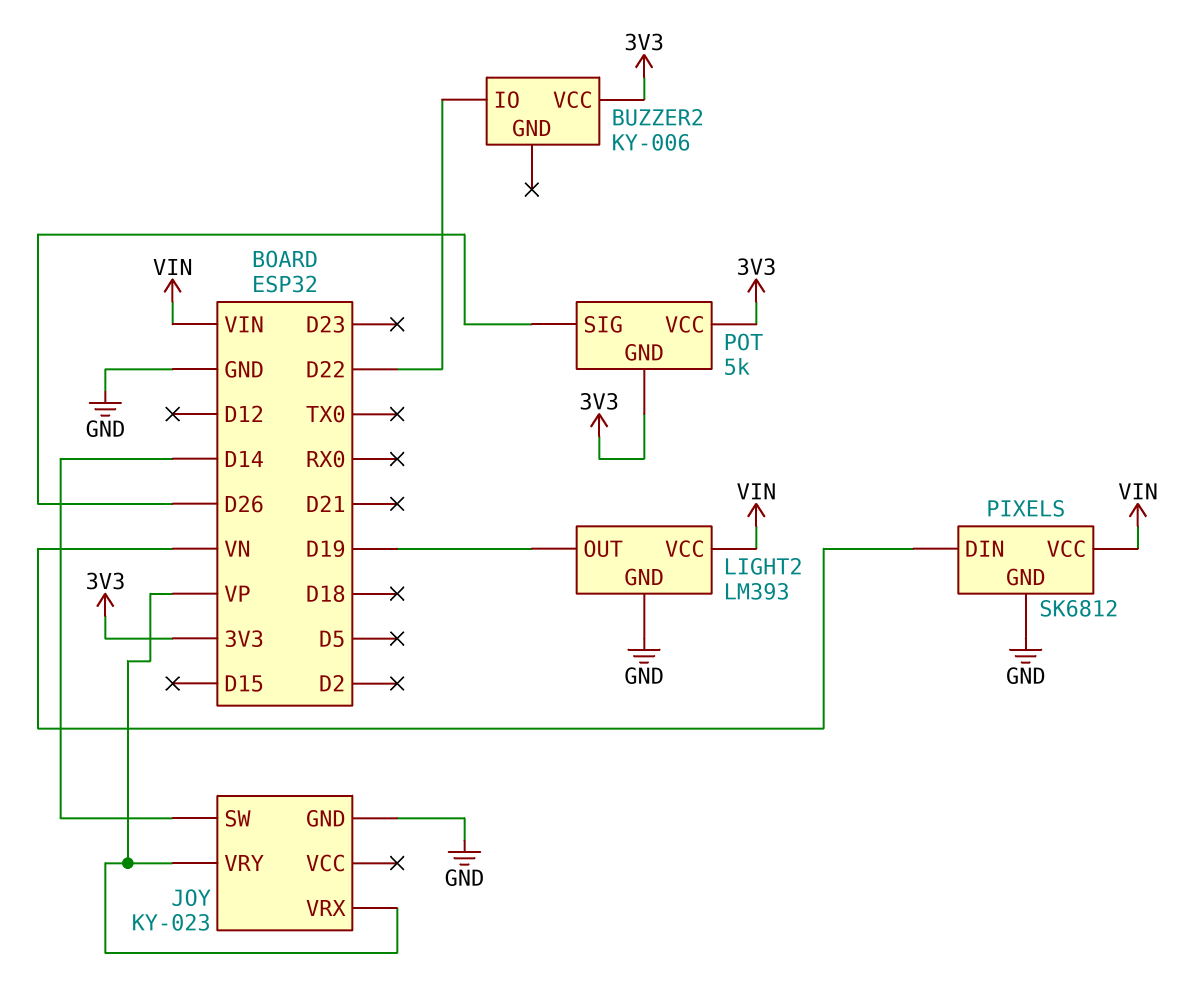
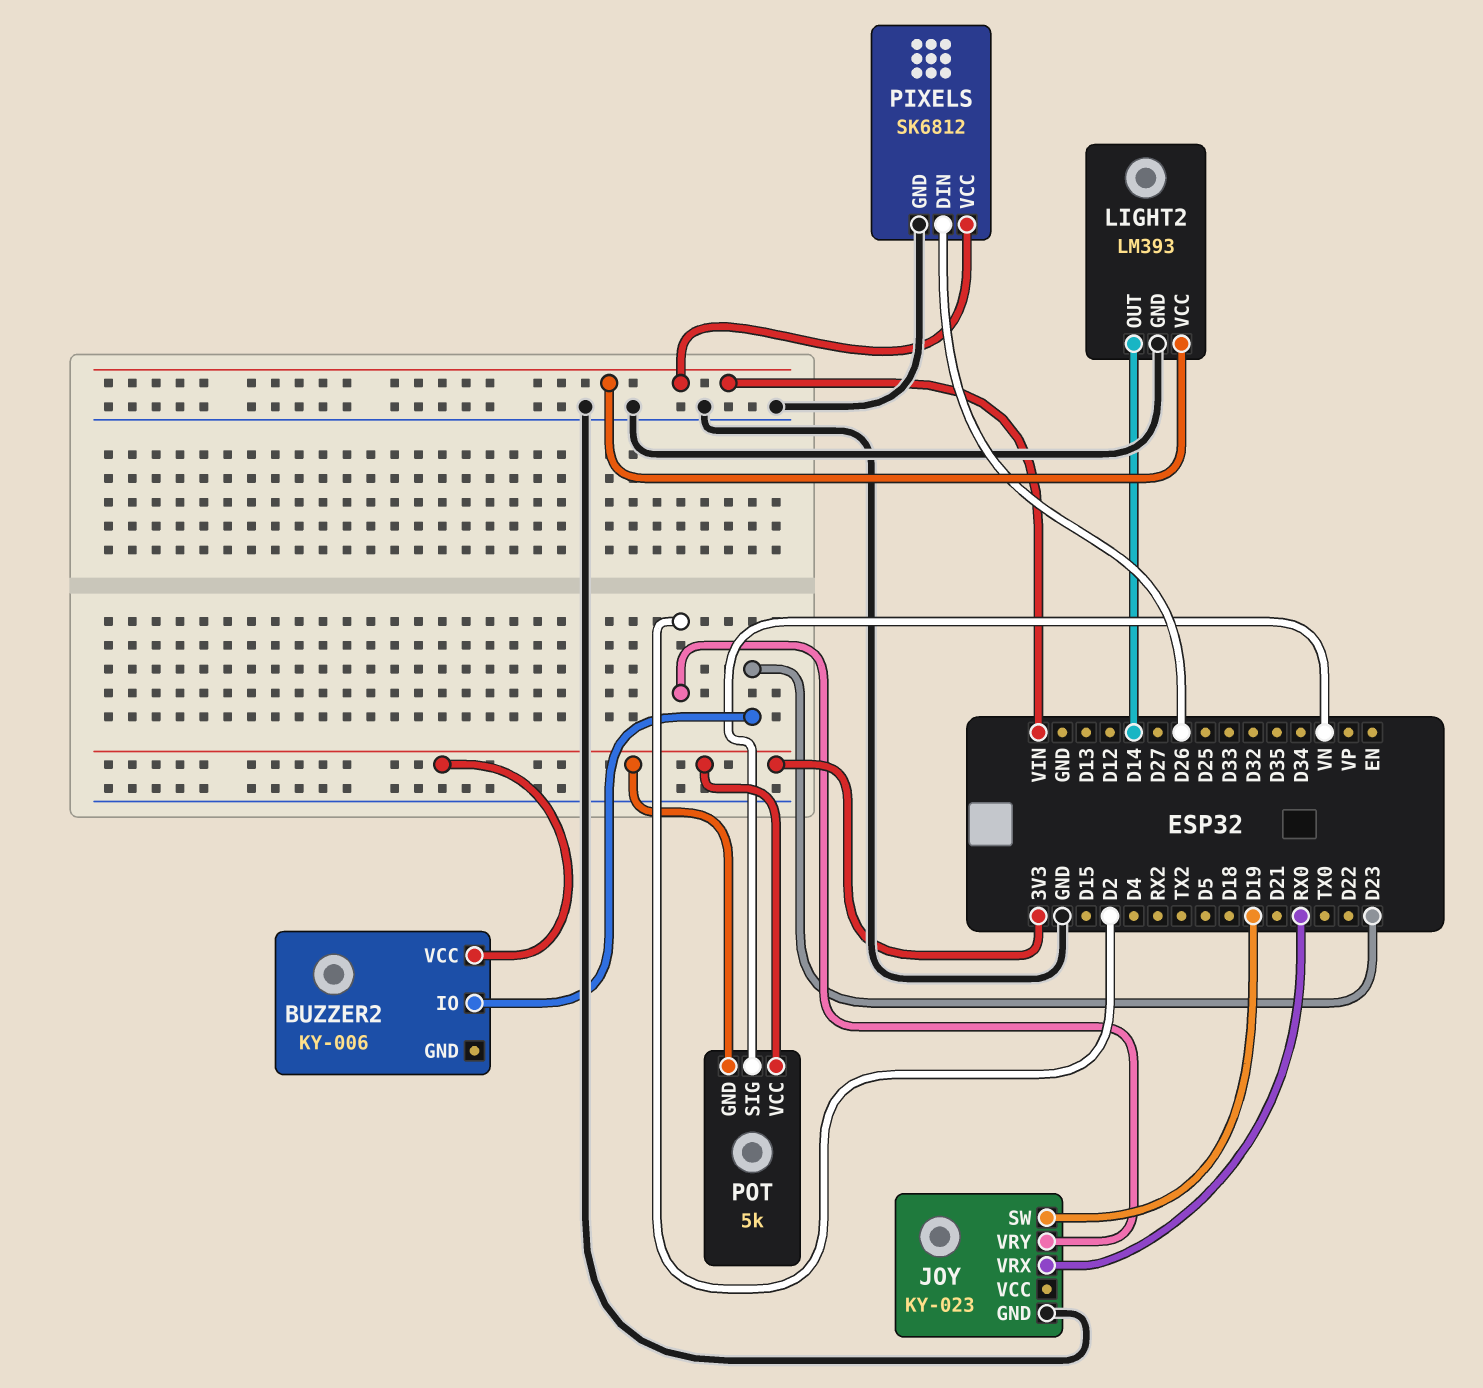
BUZZER2 pin IO: D22 -> D23
JOY pin SW: D14 -> D19
JOY pin VRX: VP -> RX0
JOY pin VRY: VP -> D2
LIGHT2 pin OUT: D19 -> D14
PIXELS pin DIN: VN -> D26
POT pin SIG: D26 -> VN

